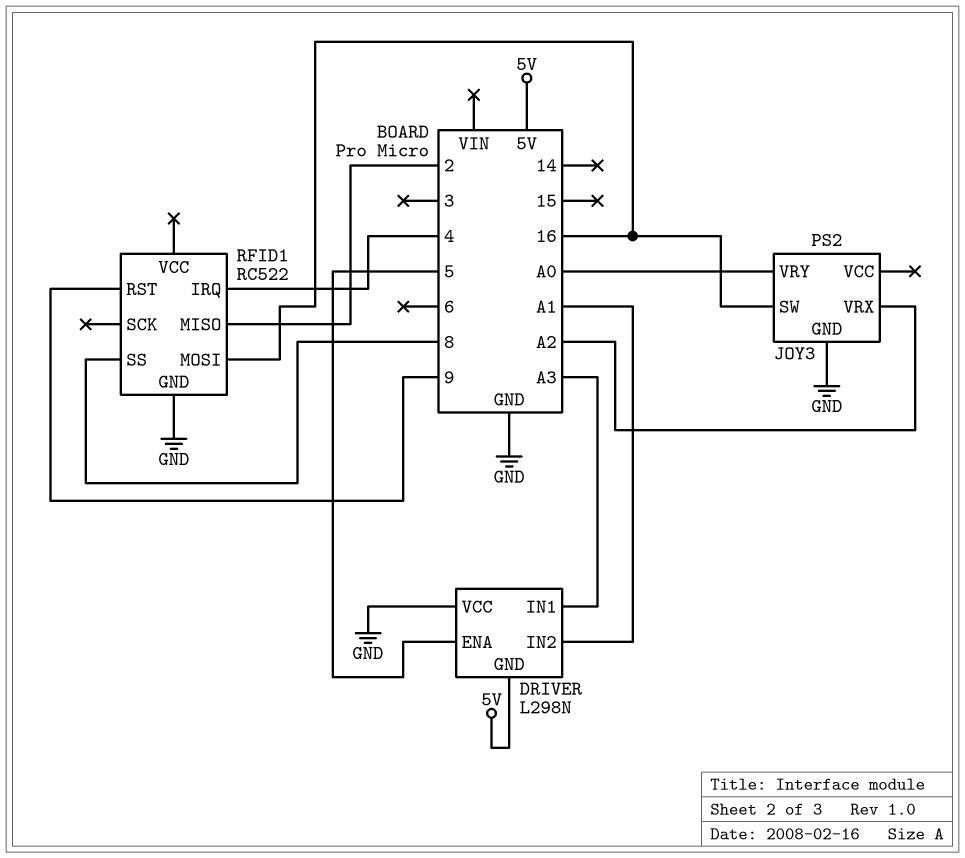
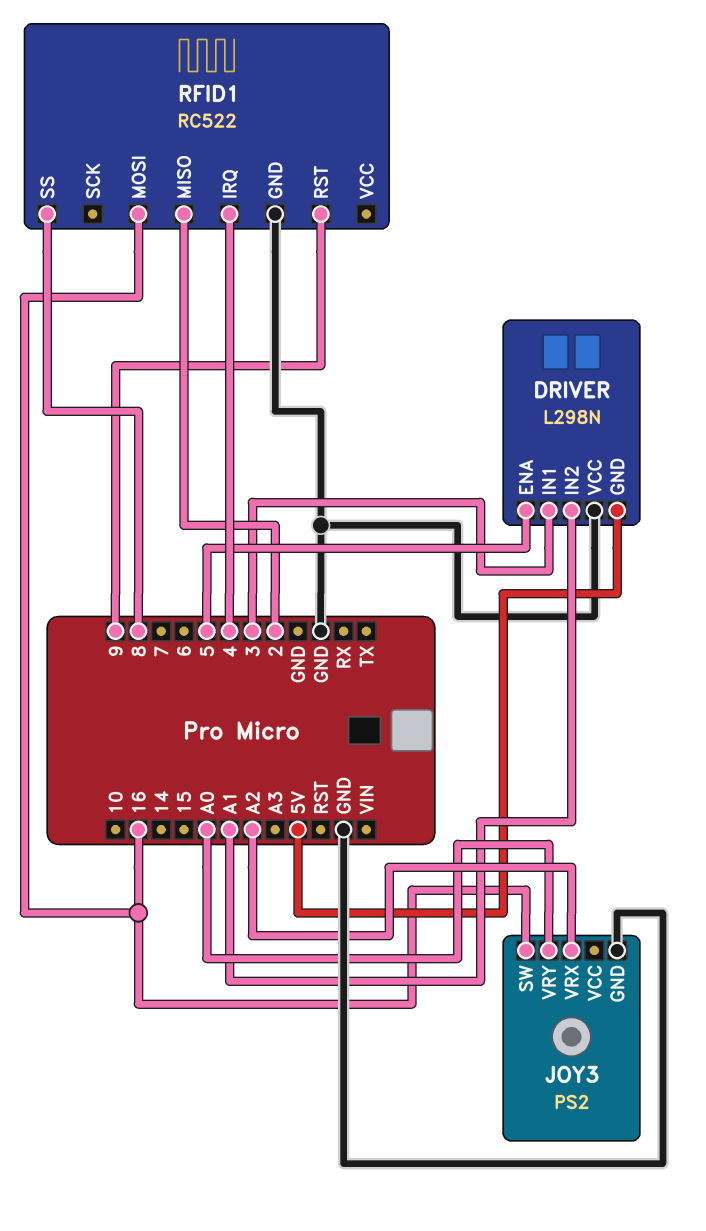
DRIVER pin IN1: A3 -> 3

